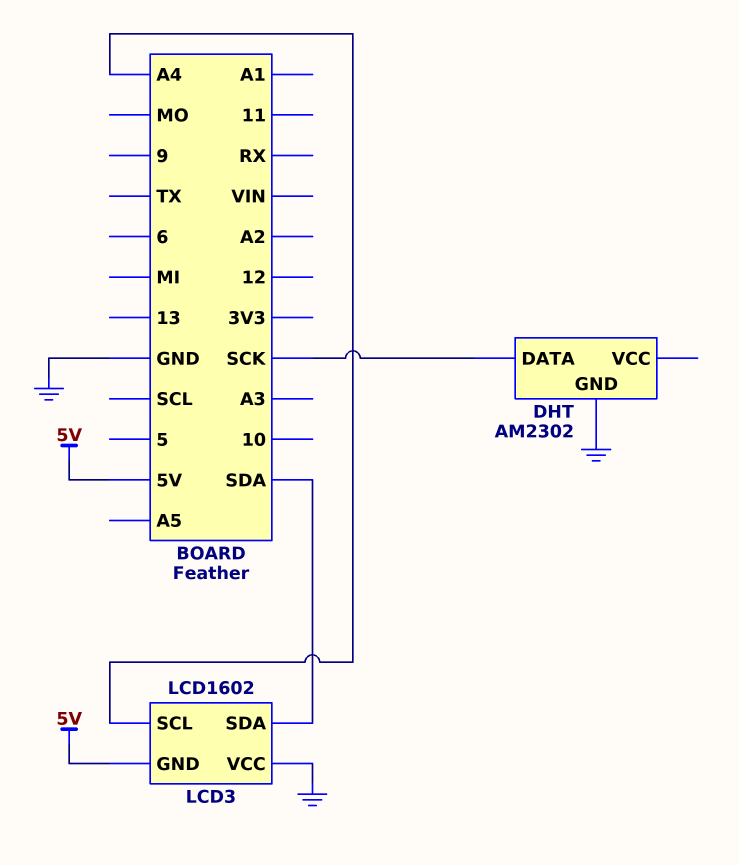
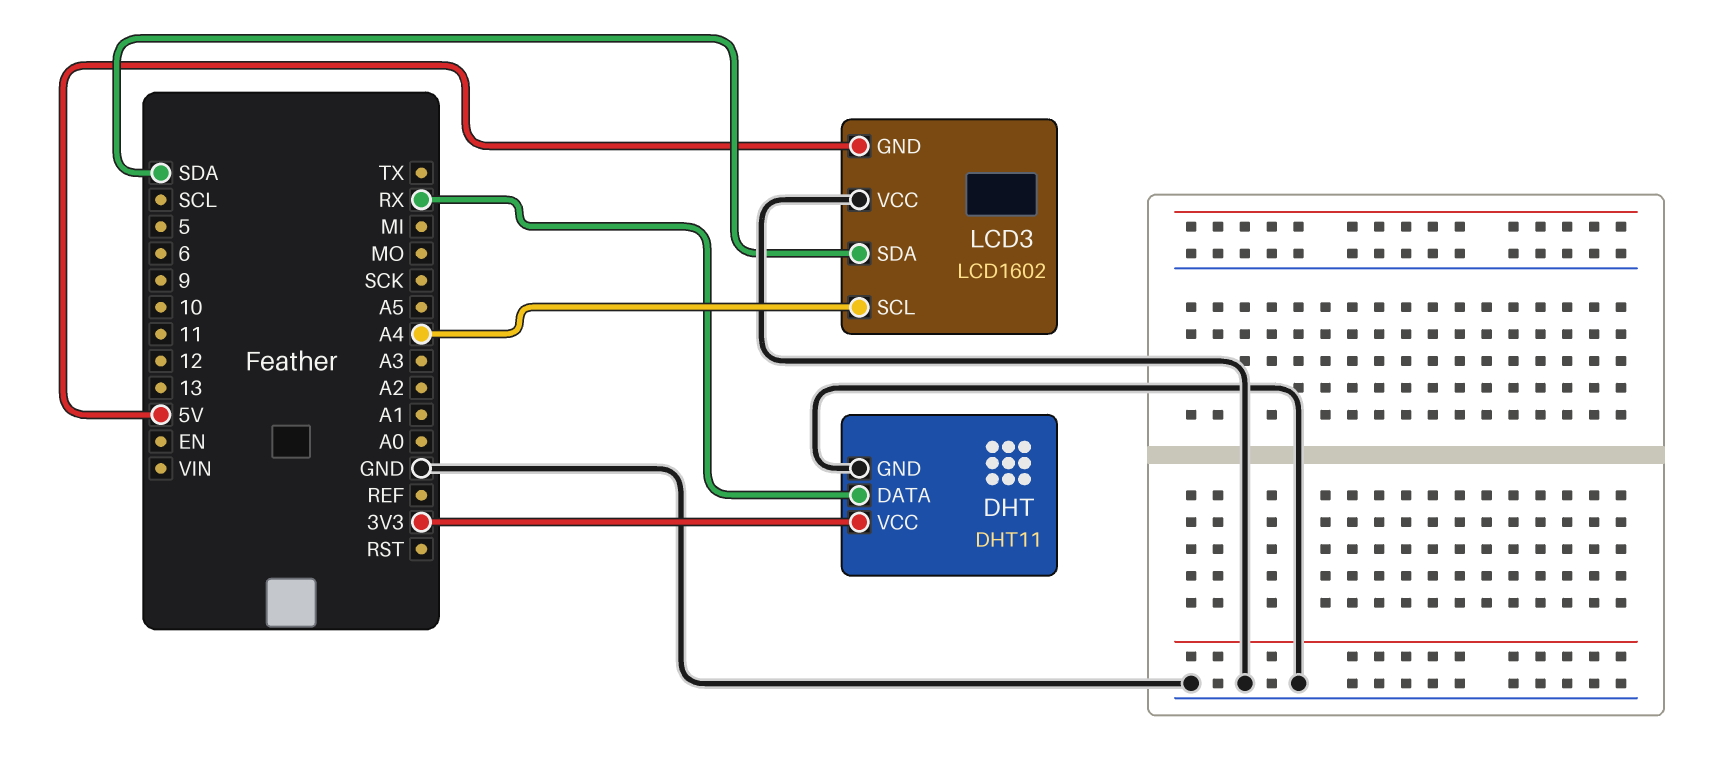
DHT: AM2302 -> DHT11
DHT pin DATA: SCK -> RX
DHT pin VCC: none -> 3V3

